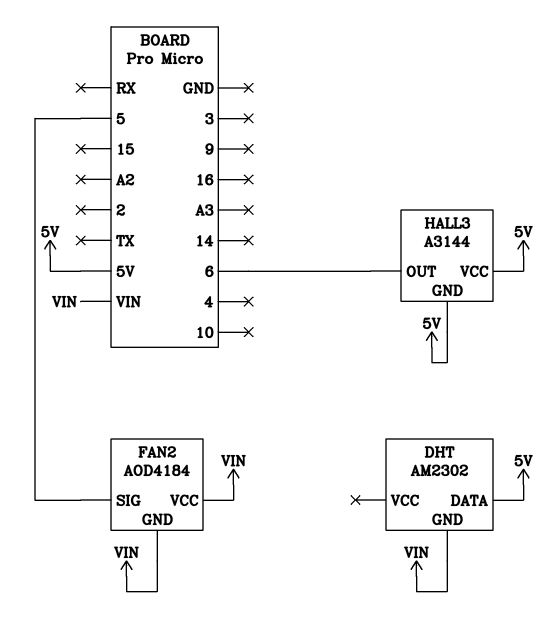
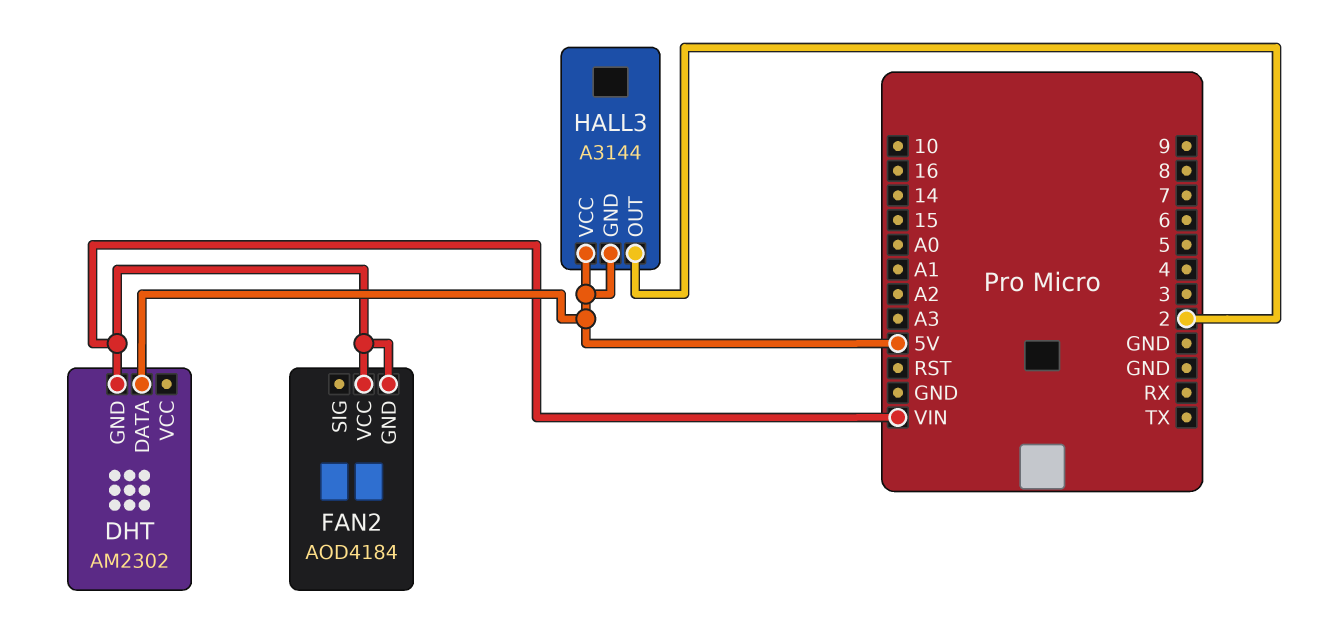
FAN2 pin SIG: 5 -> none
HALL3 pin OUT: 6 -> 2

